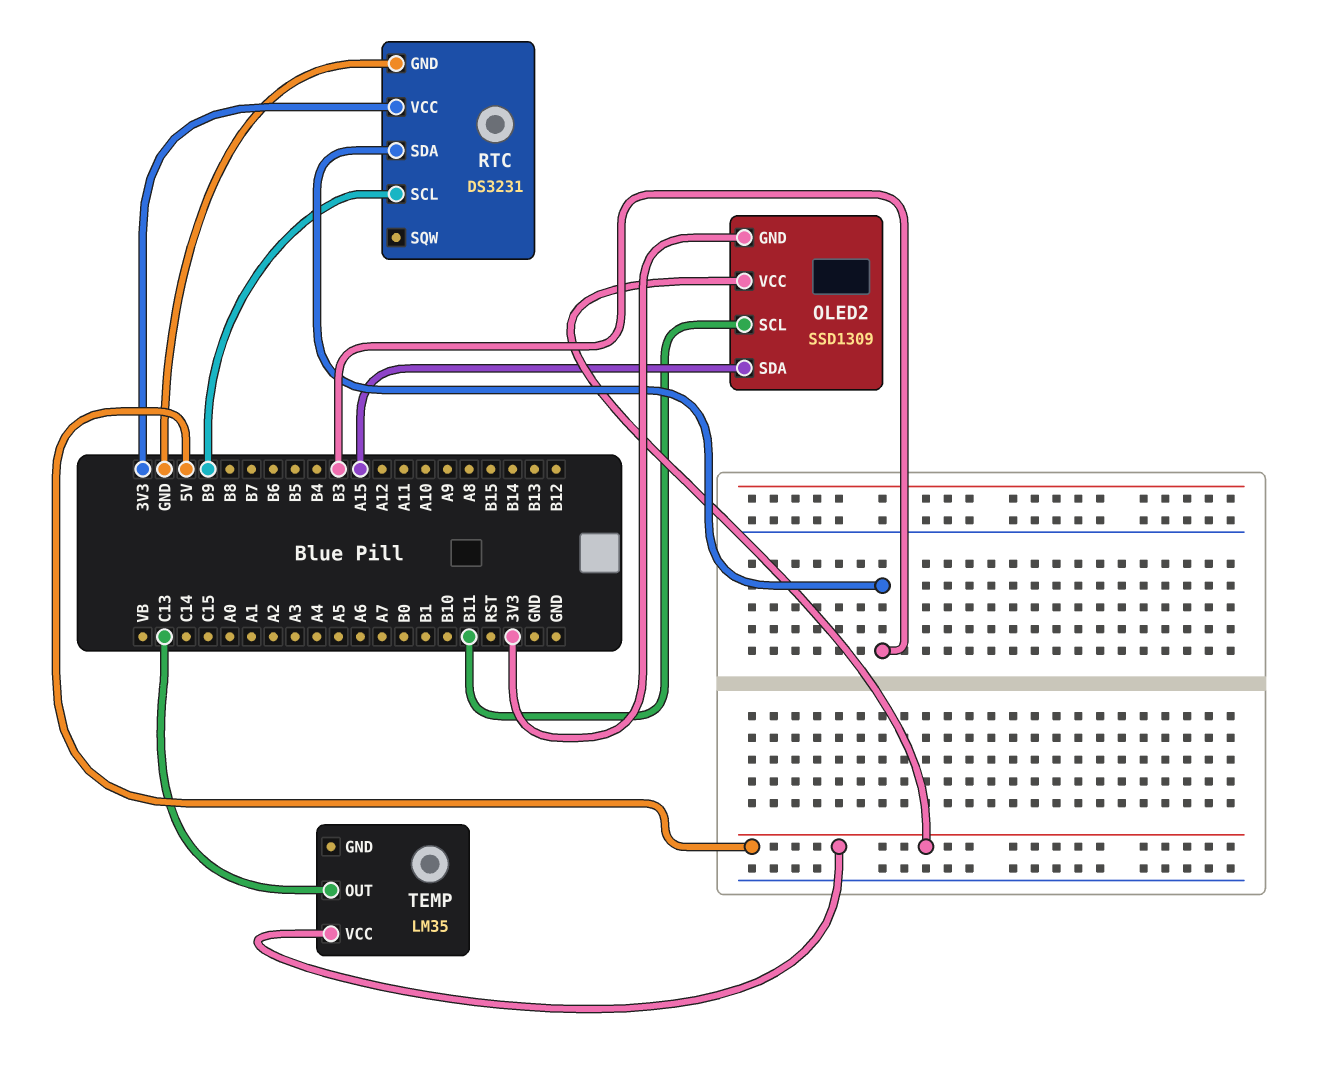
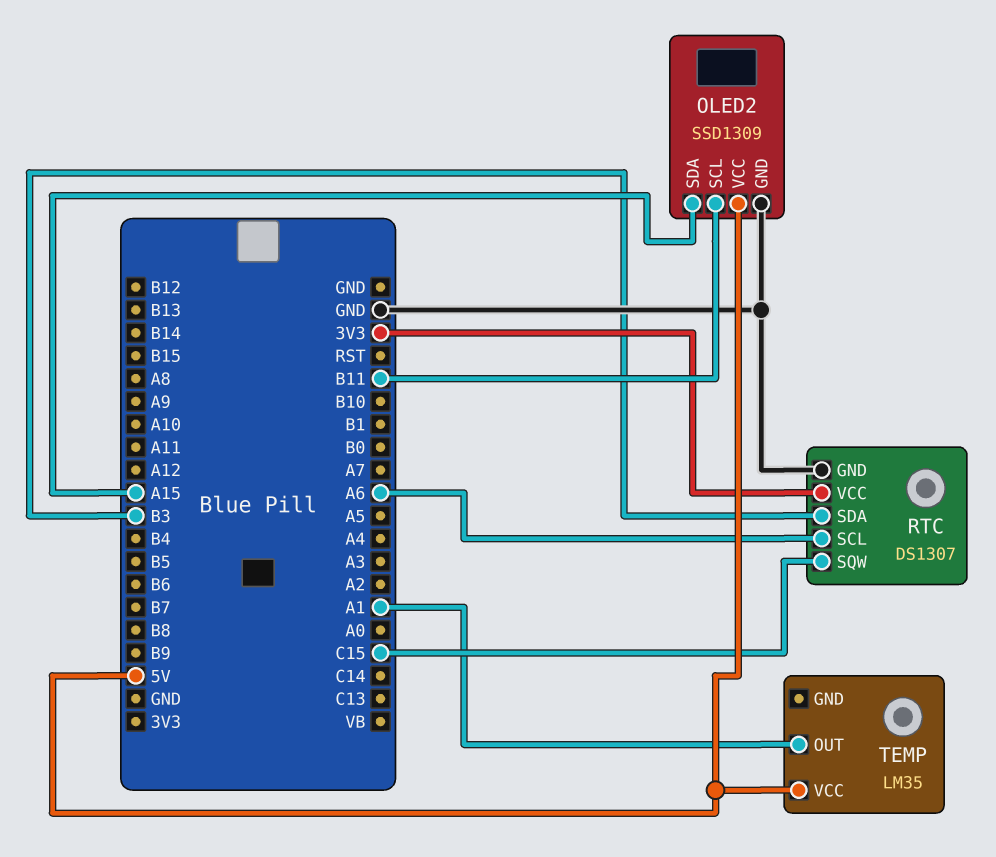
OLED2 pin GND: 3V3 -> GND
RTC: DS3231 -> DS1307
RTC pin SCL: B9 -> A6
RTC pin SQW: none -> C15
TEMP pin OUT: C13 -> A1

